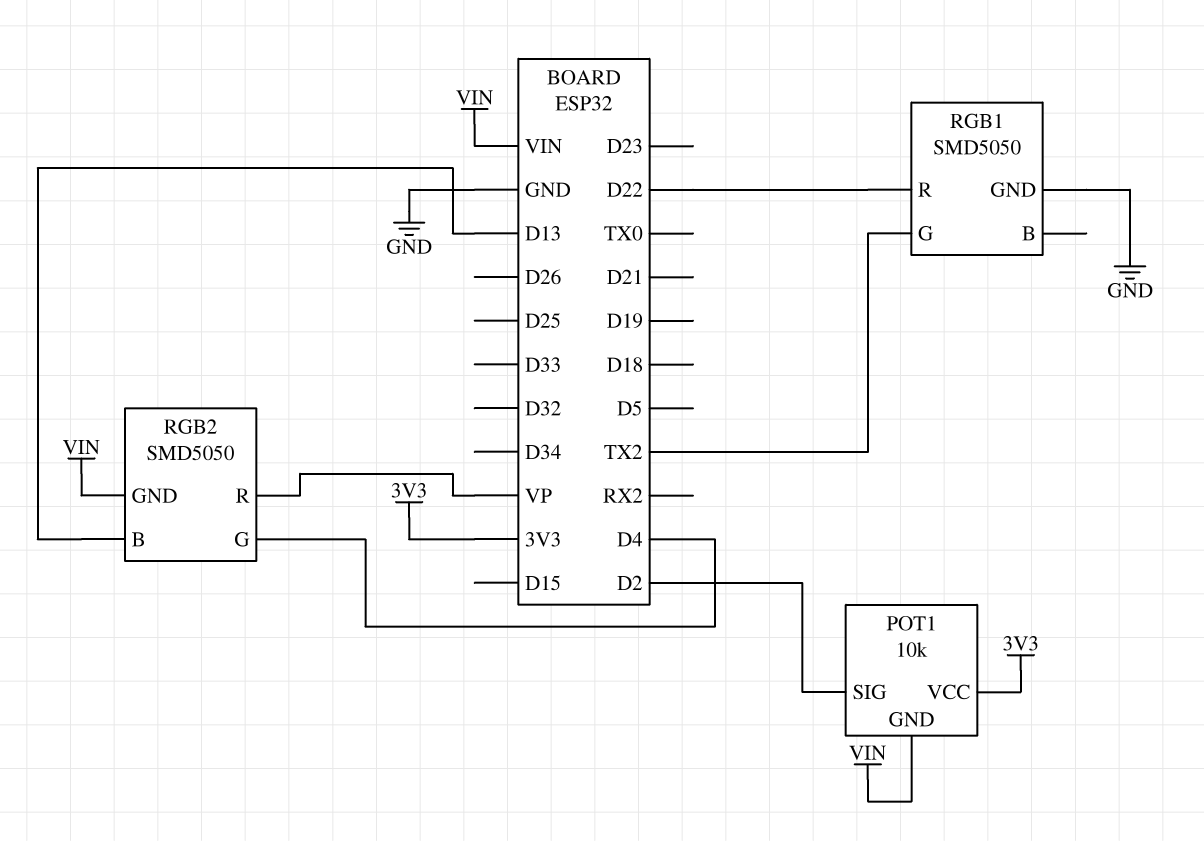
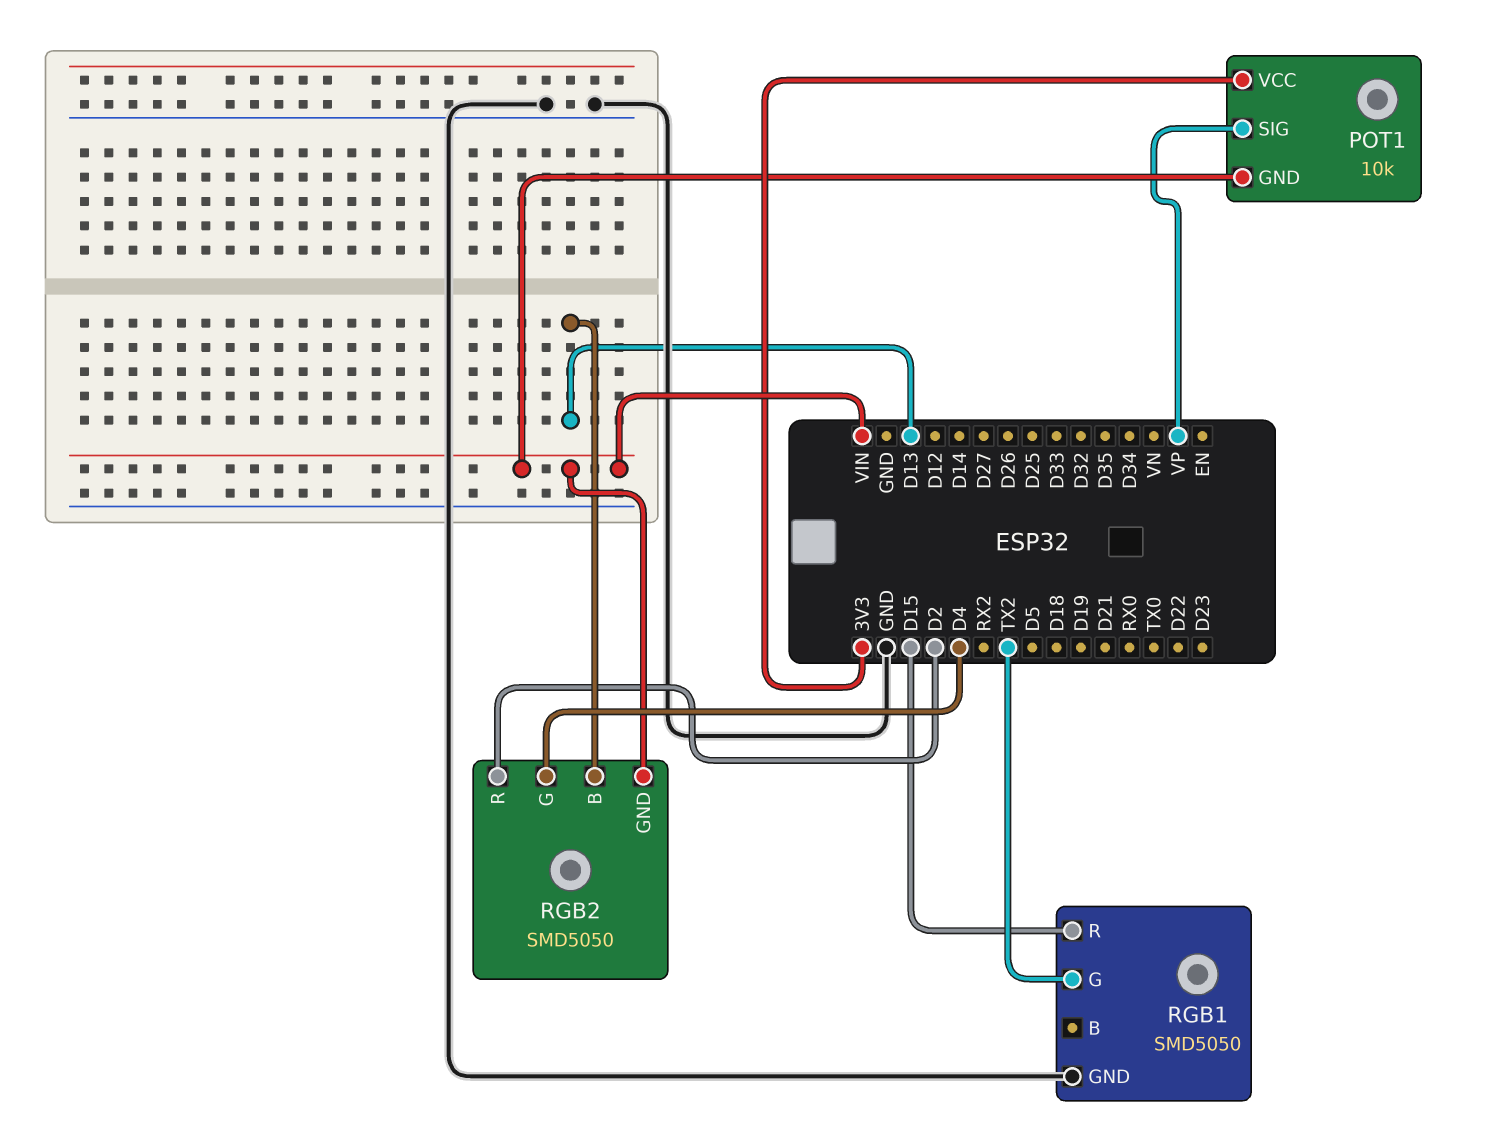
POT1 pin SIG: D2 -> VP
RGB1 pin R: D22 -> D15
RGB2 pin R: VP -> D2

